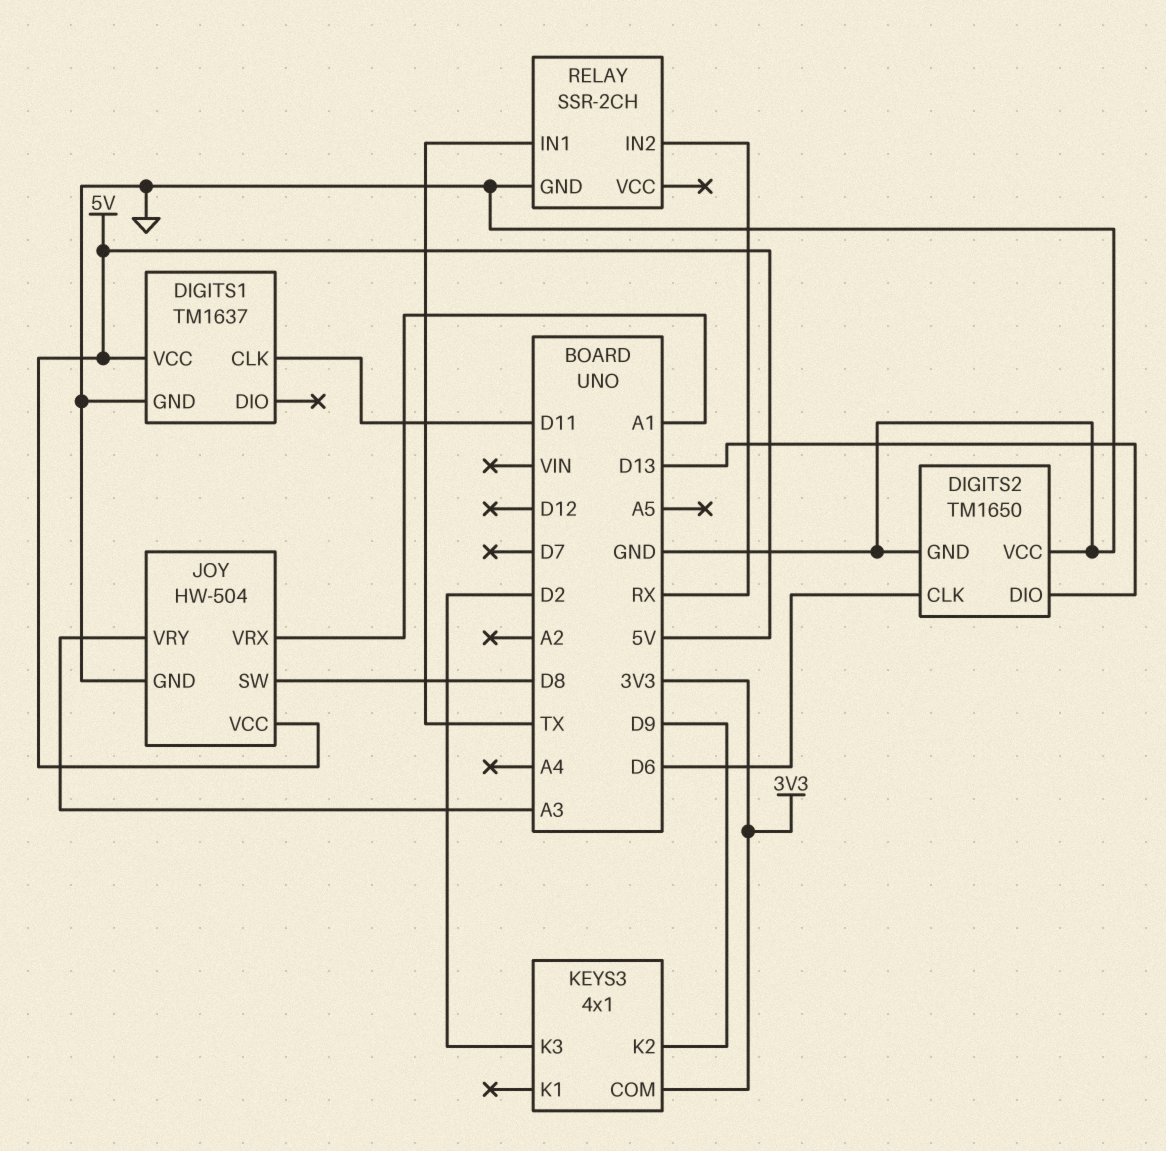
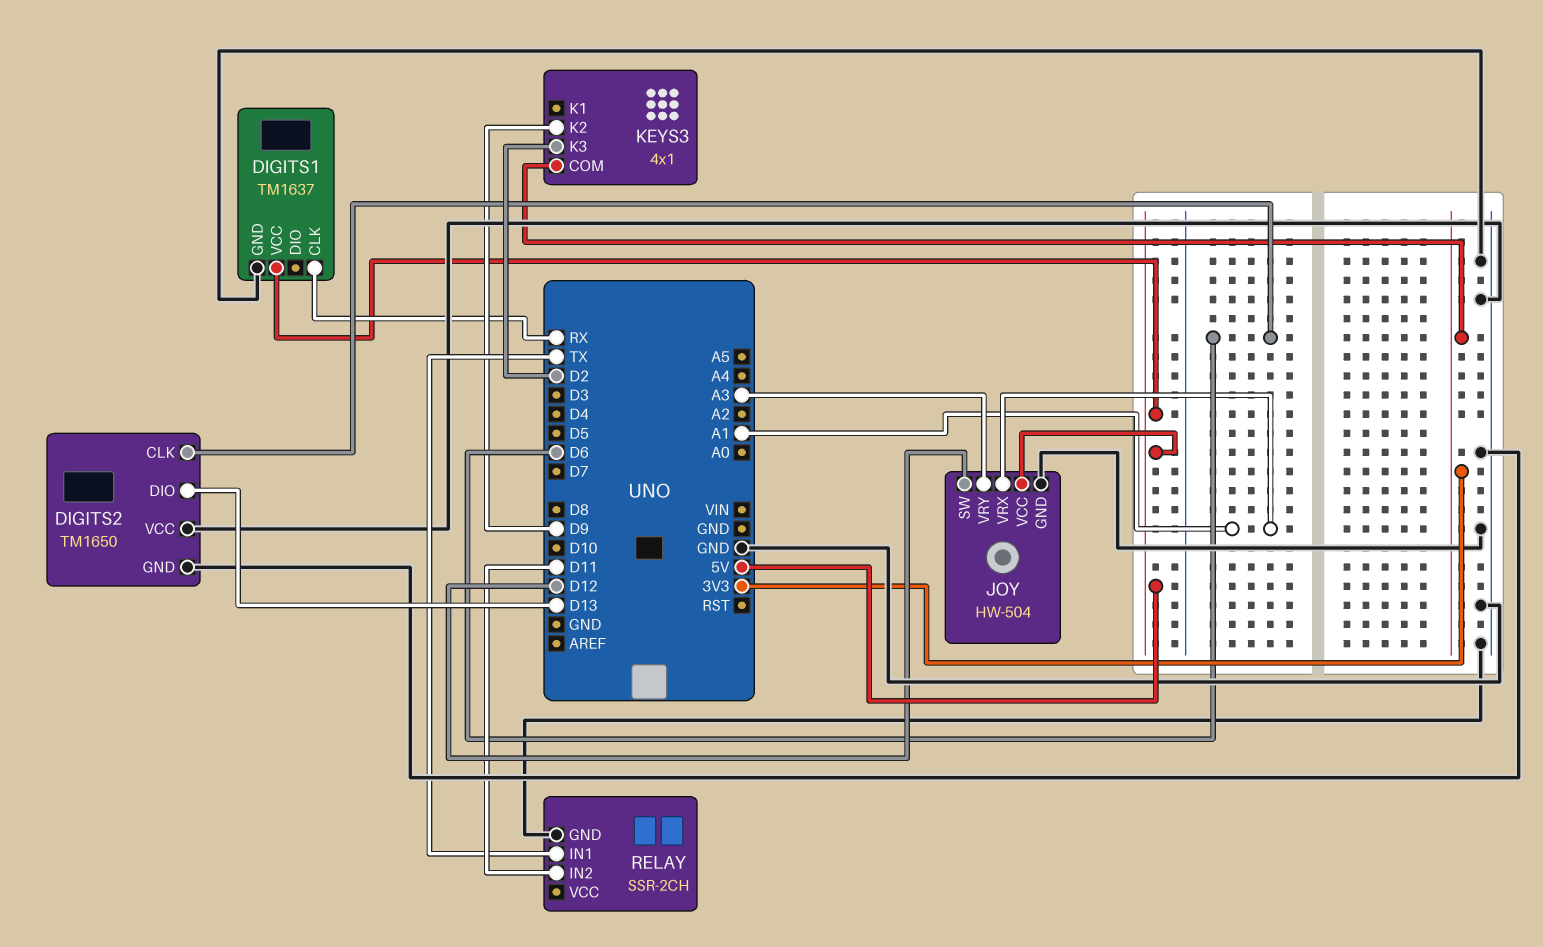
DIGITS1 pin CLK: D11 -> RX
JOY pin SW: D8 -> D12
RELAY pin IN2: RX -> D11

